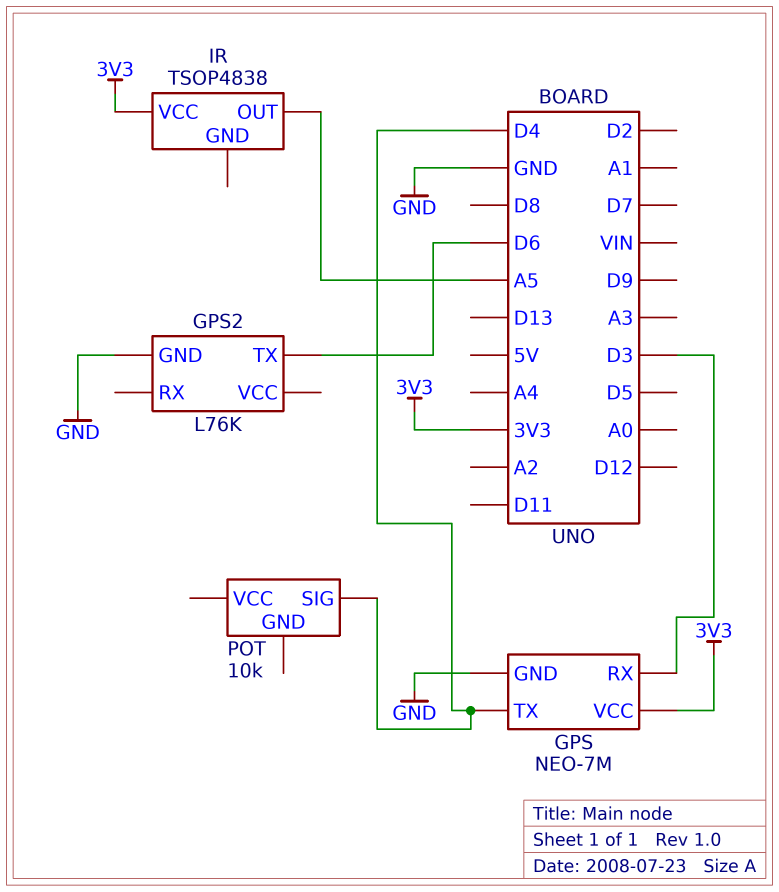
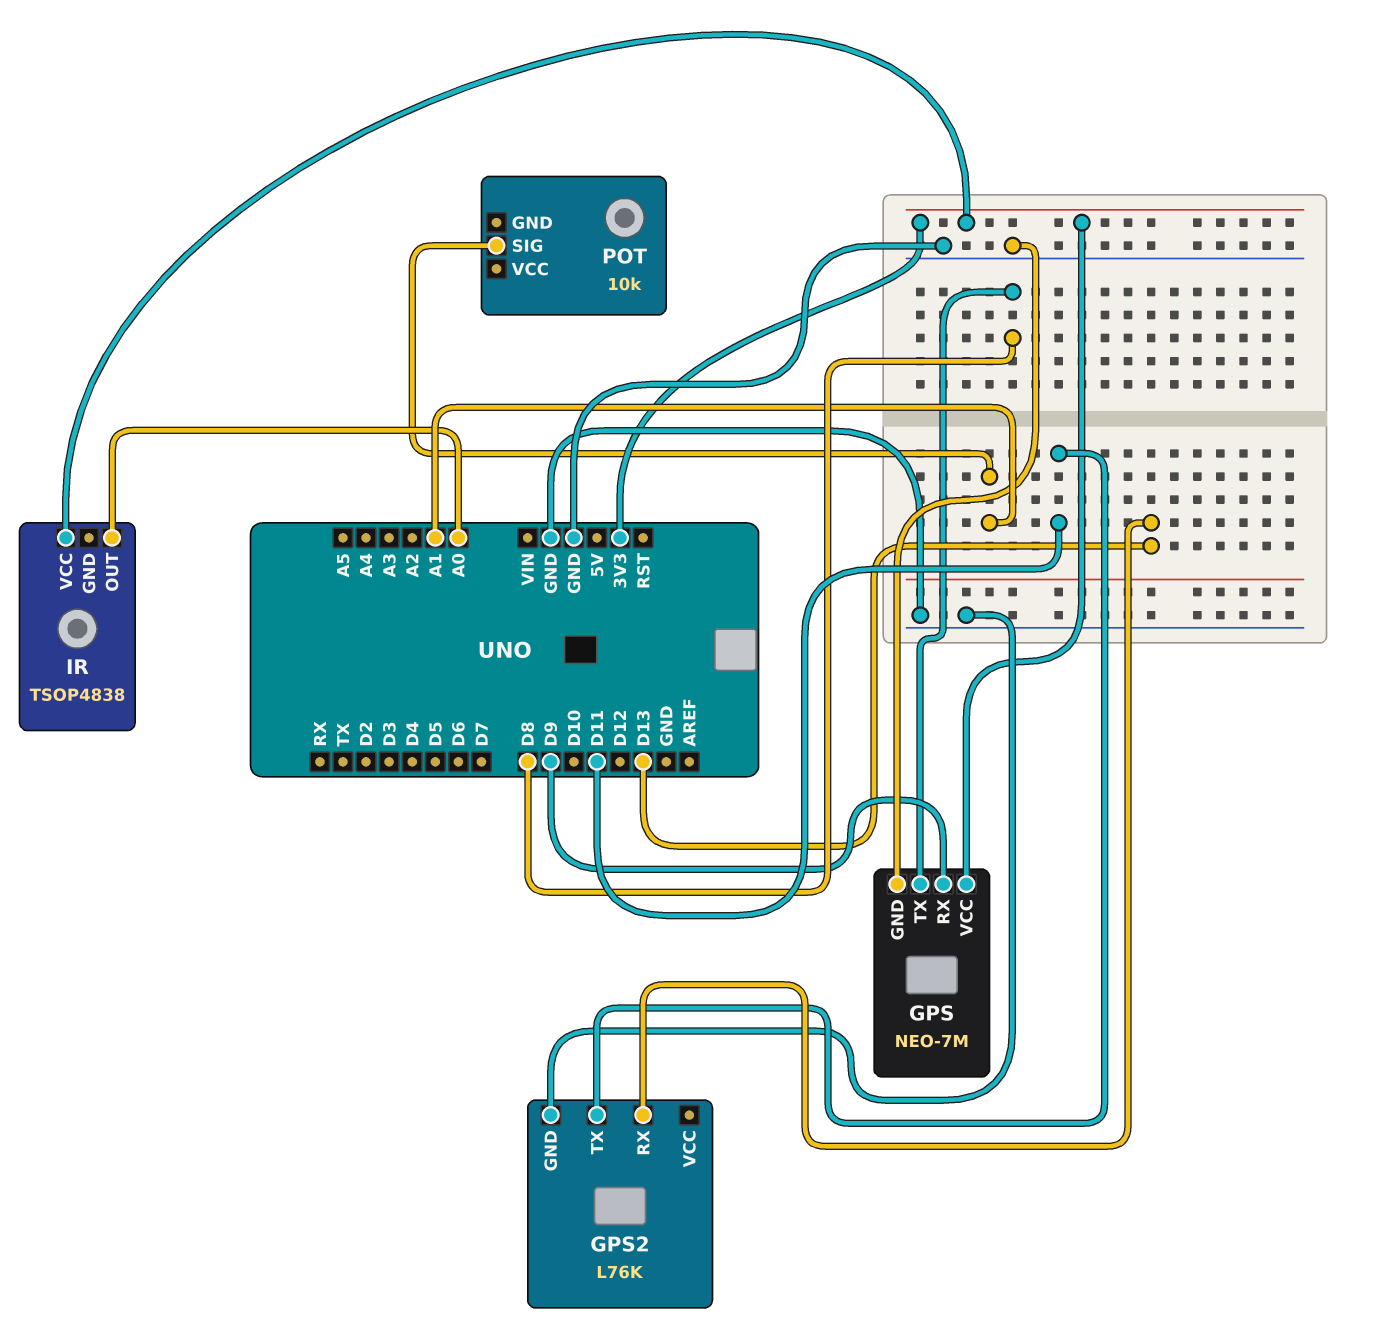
GPS pin RX: D3 -> D9
GPS pin TX: D4 -> D8
GPS2 pin RX: none -> D13
GPS2 pin TX: D6 -> D11
IR pin OUT: A5 -> A0
POT pin SIG: D4 -> A1

